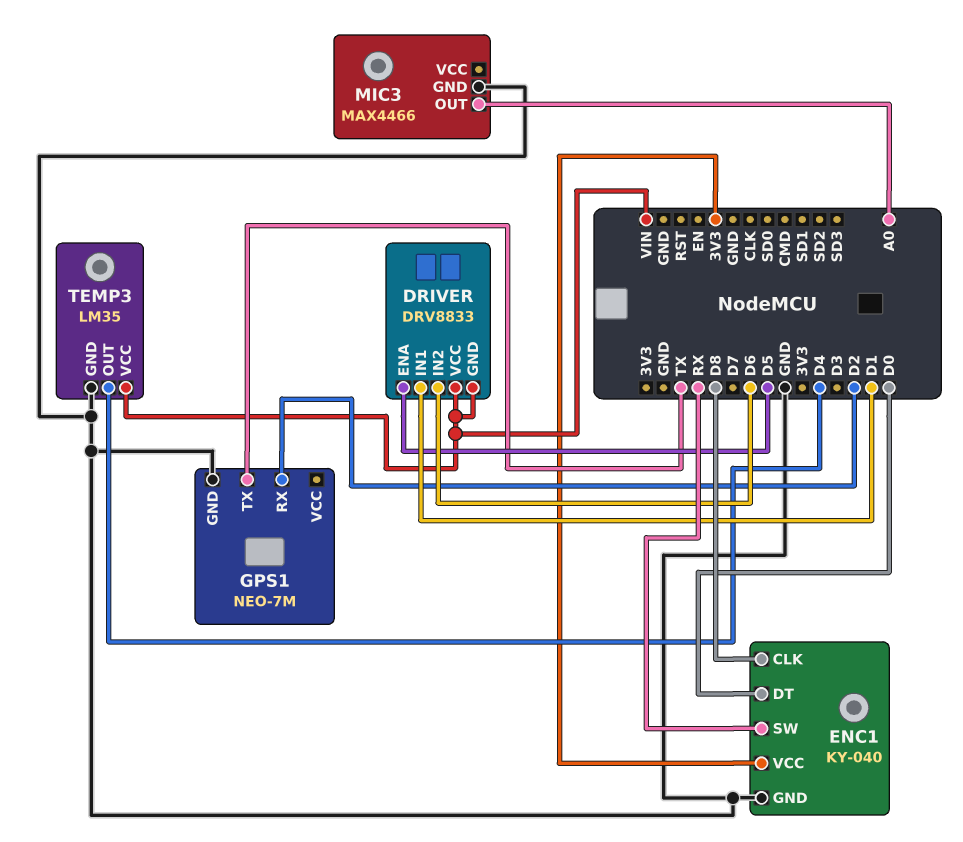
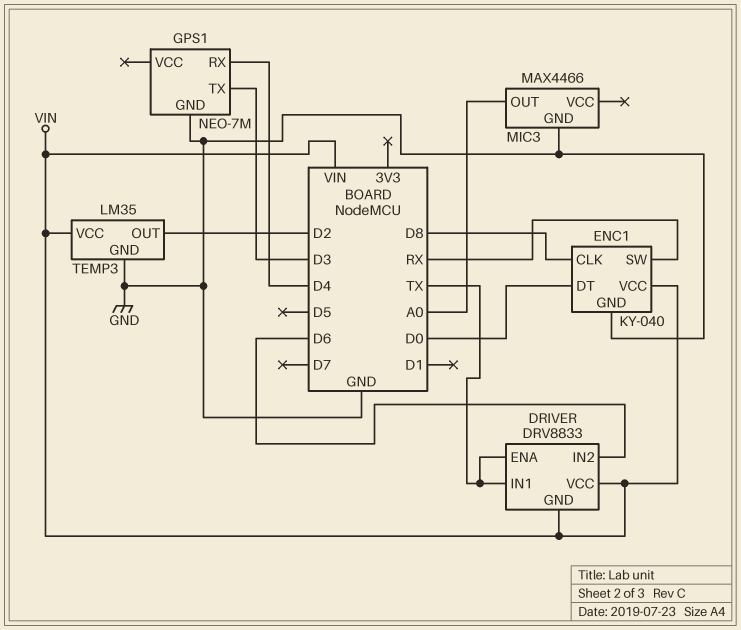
DRIVER pin ENA: D5 -> TX
DRIVER pin IN1: D1 -> TX
ENC1 pin VCC: 3V3 -> VIN
GPS1 pin RX: D2 -> D4
GPS1 pin TX: TX -> D3
TEMP3 pin OUT: D4 -> D2

